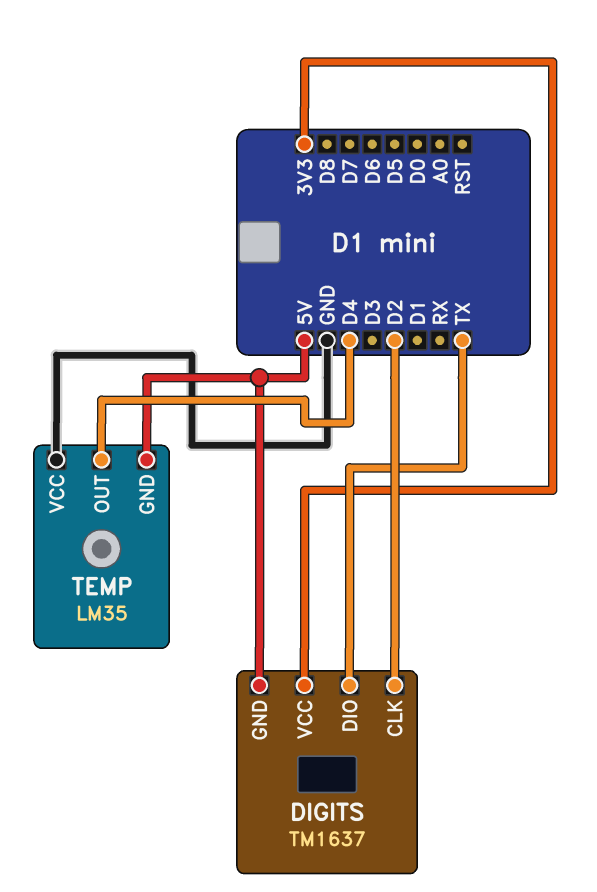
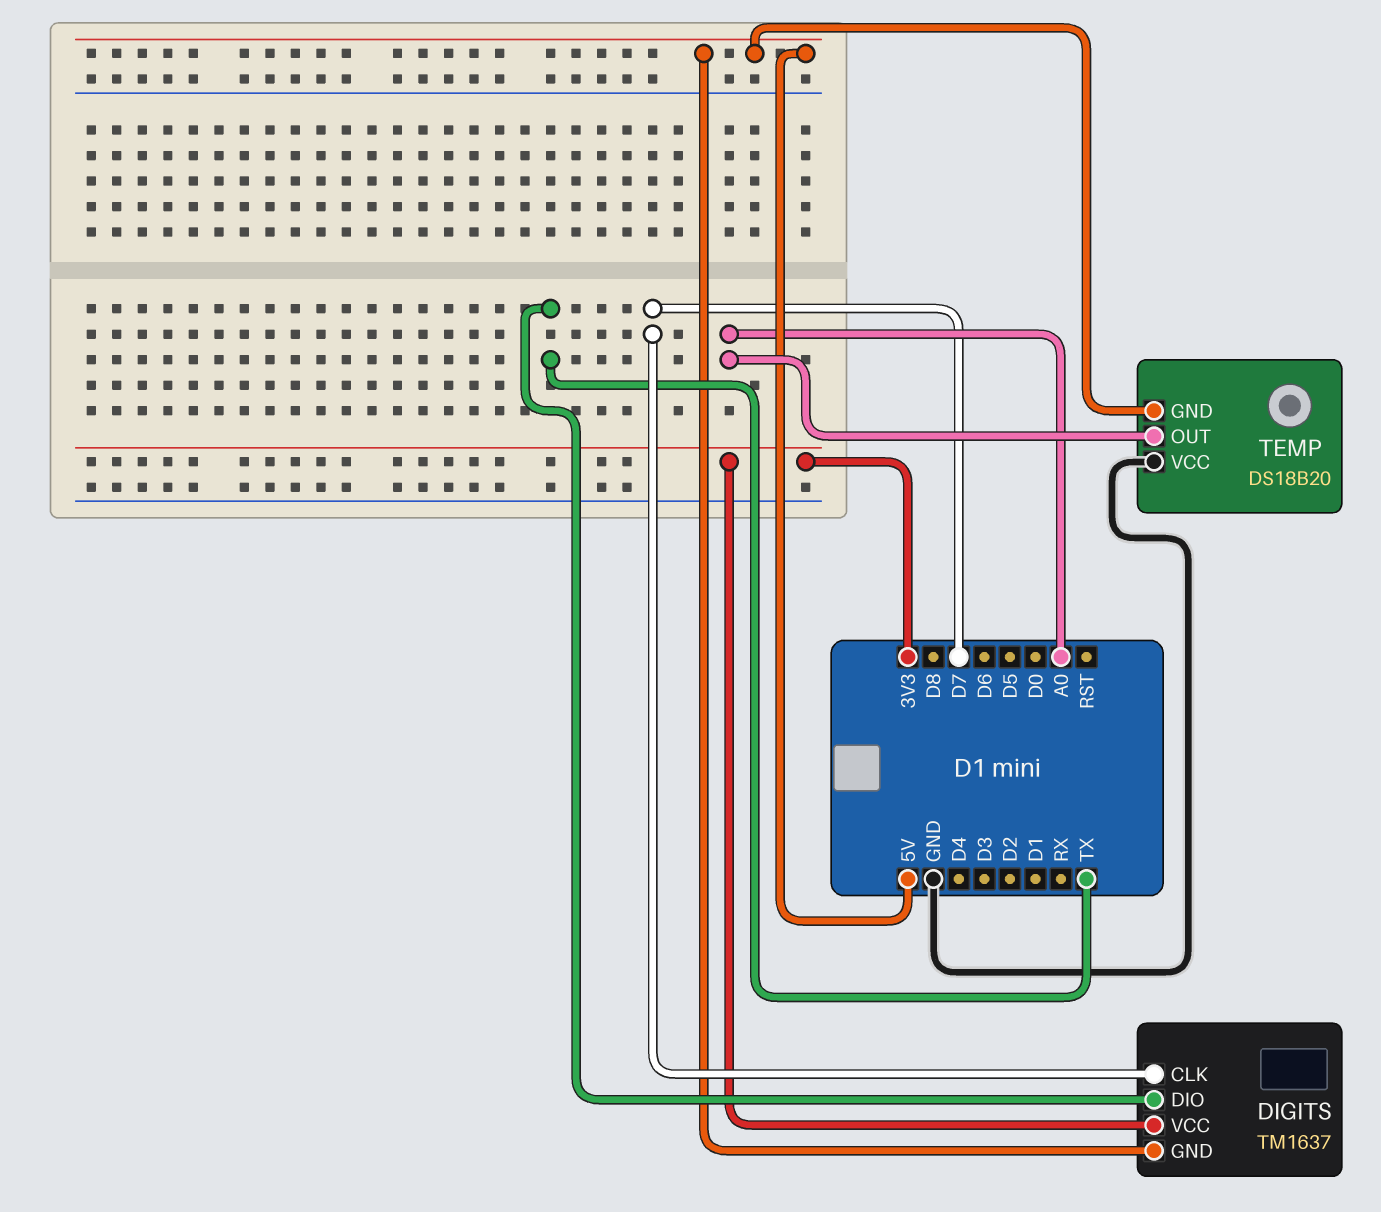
DIGITS pin CLK: D2 -> D7
TEMP: LM35 -> DS18B20
TEMP pin OUT: D4 -> A0

